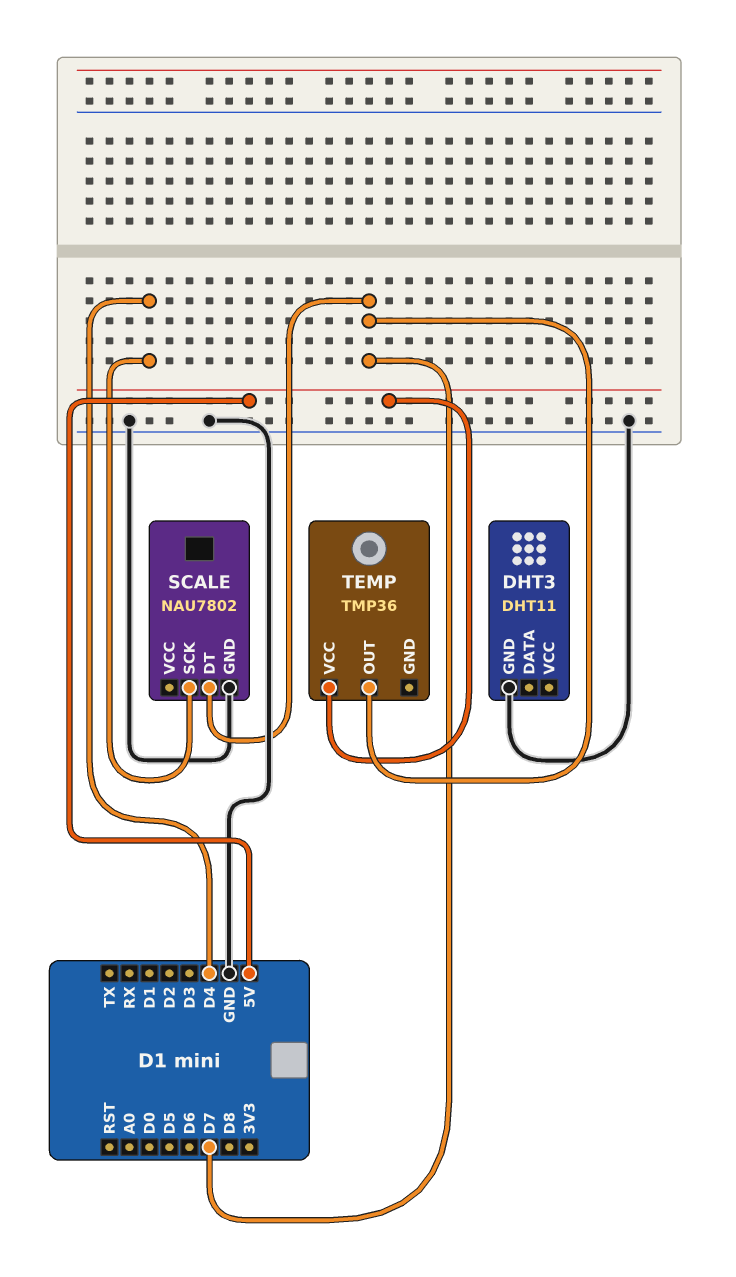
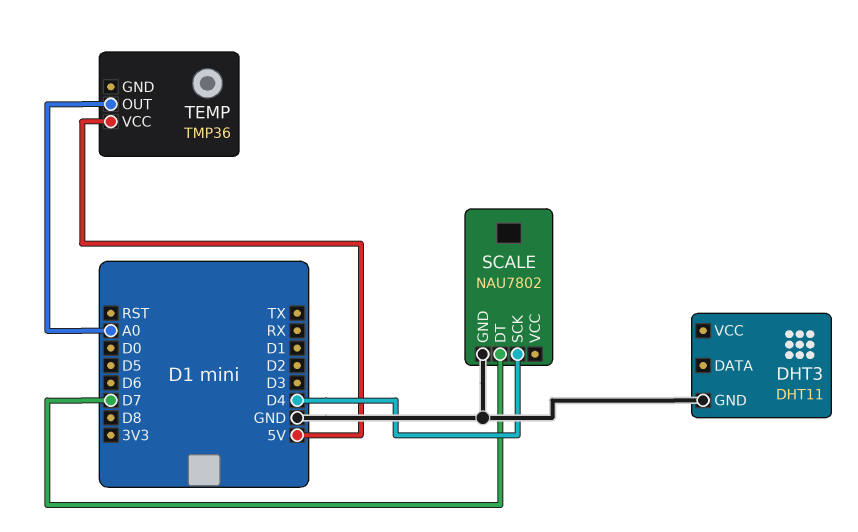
TEMP pin OUT: D7 -> A0

